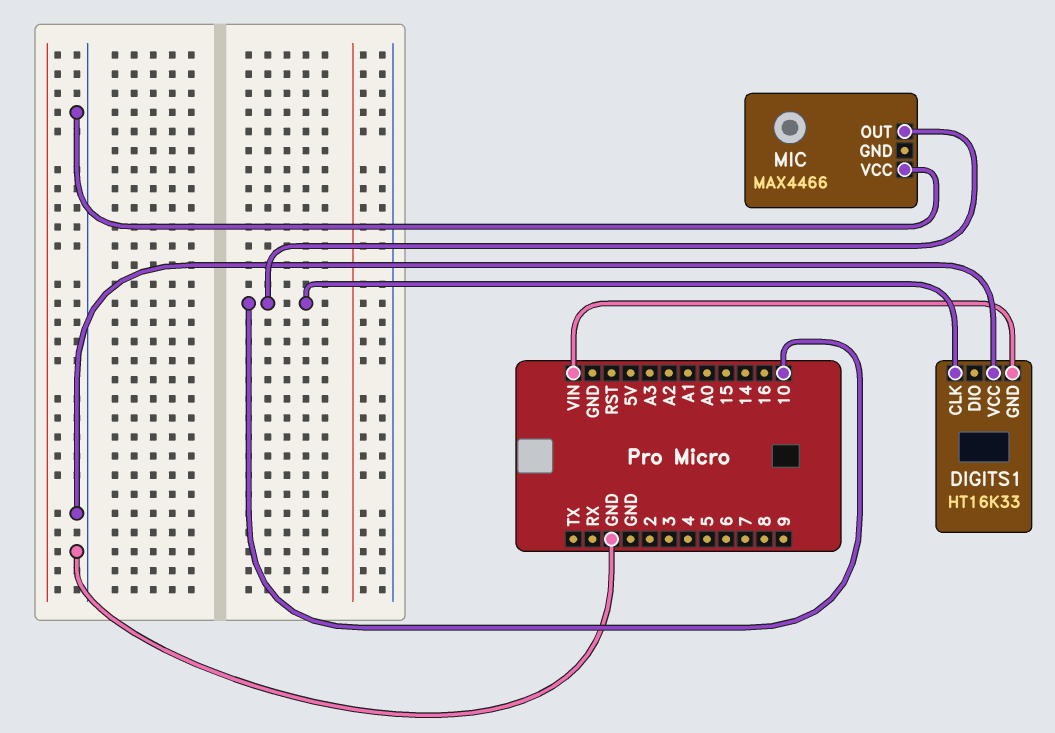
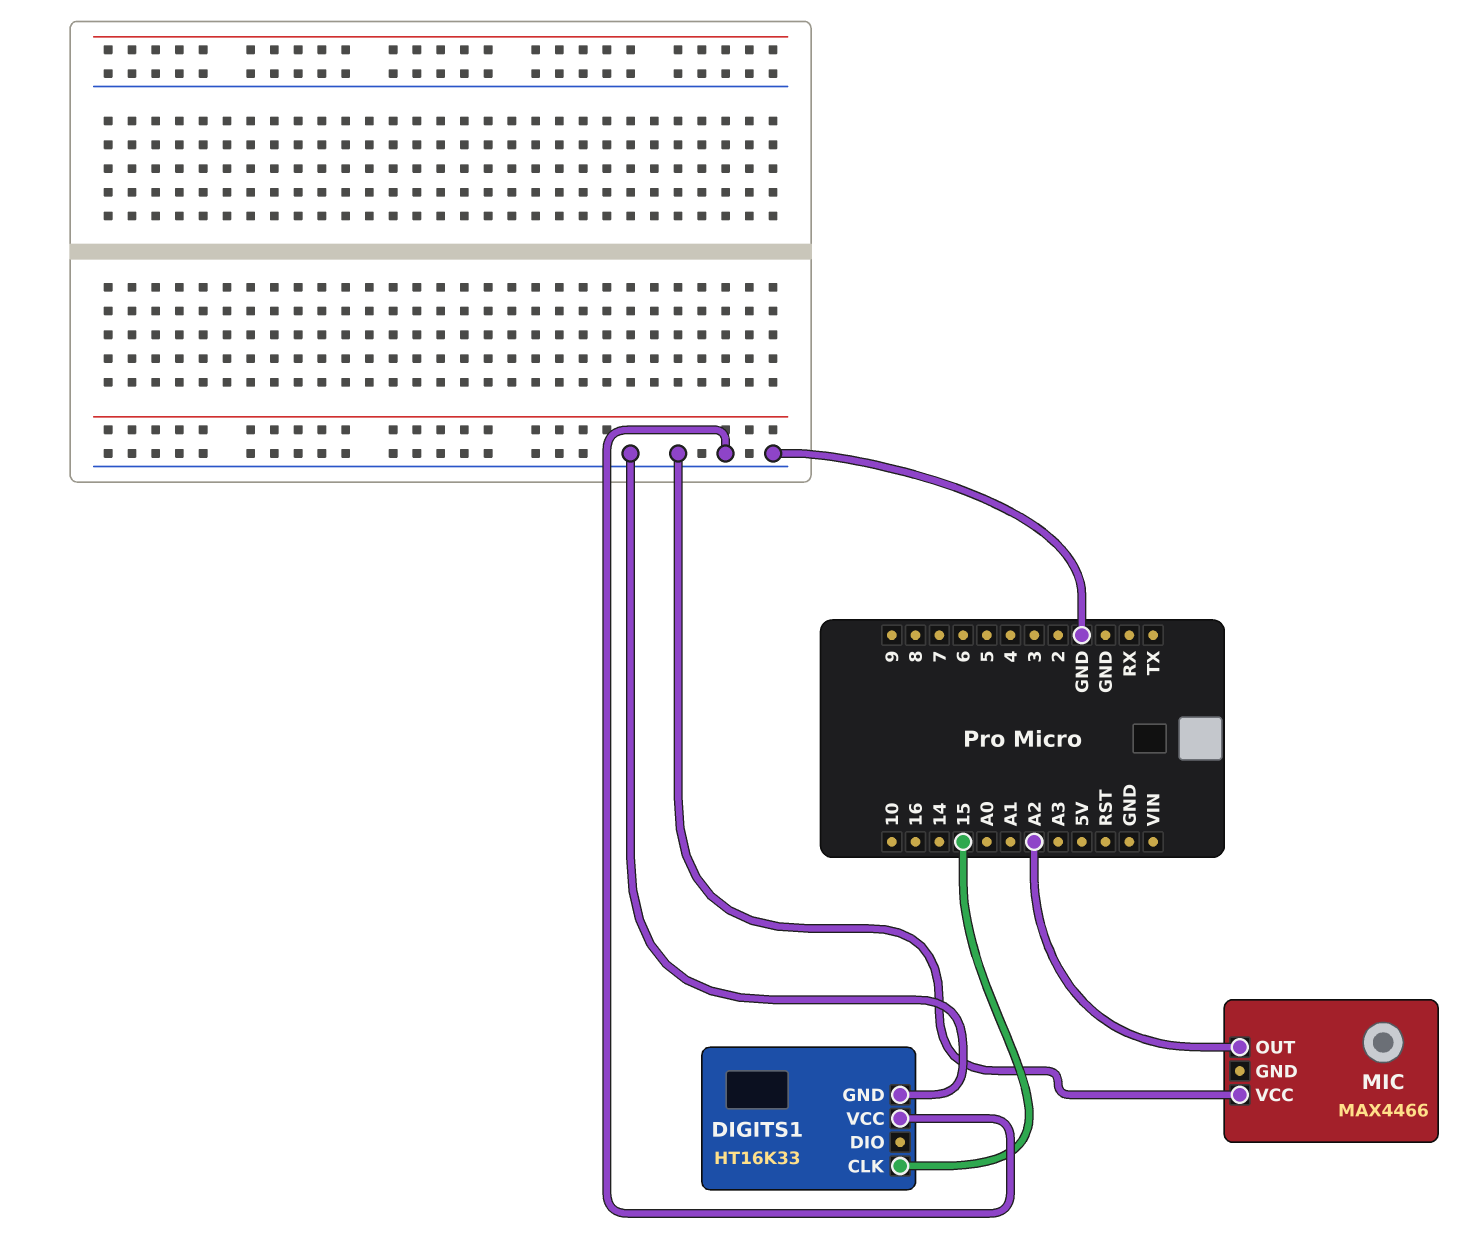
DIGITS1 pin CLK: 10 -> 15
DIGITS1 pin GND: VIN -> GND
MIC pin OUT: 10 -> A2

